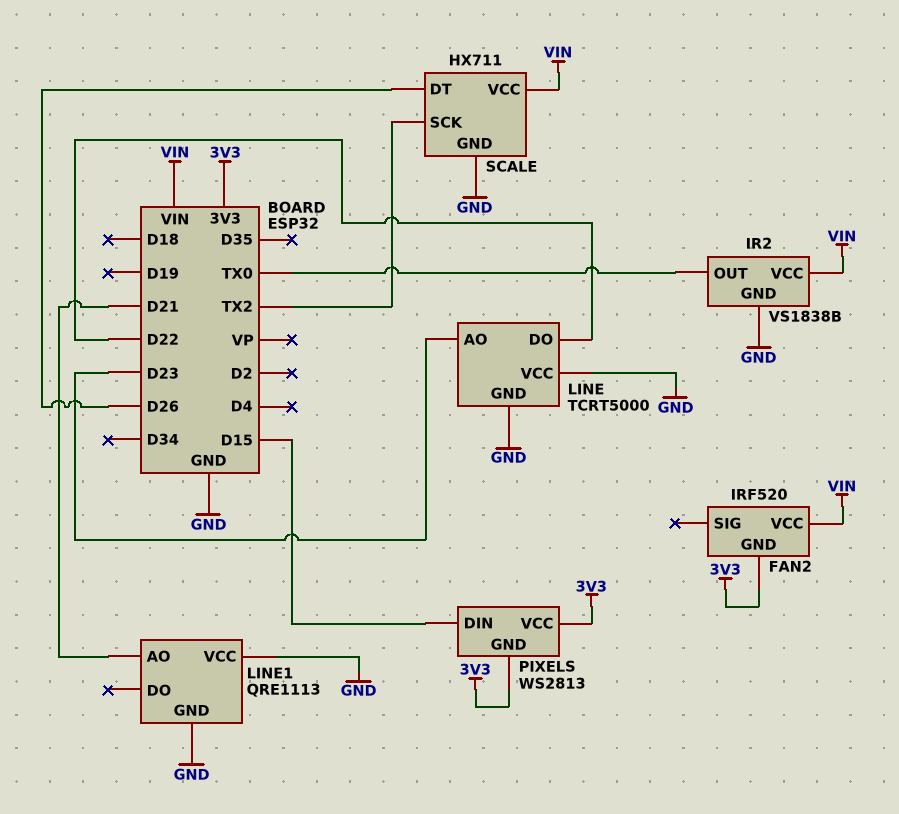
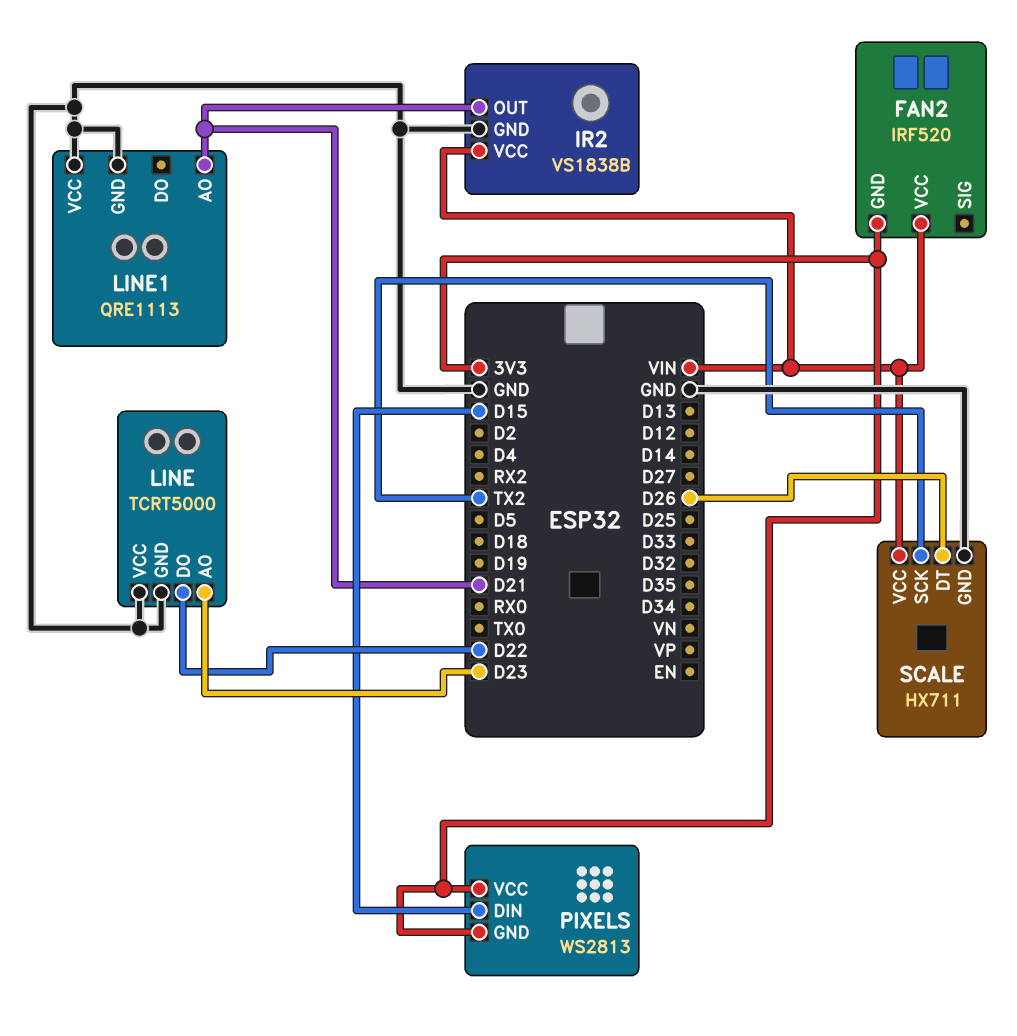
IR2 pin OUT: TX0 -> D21

